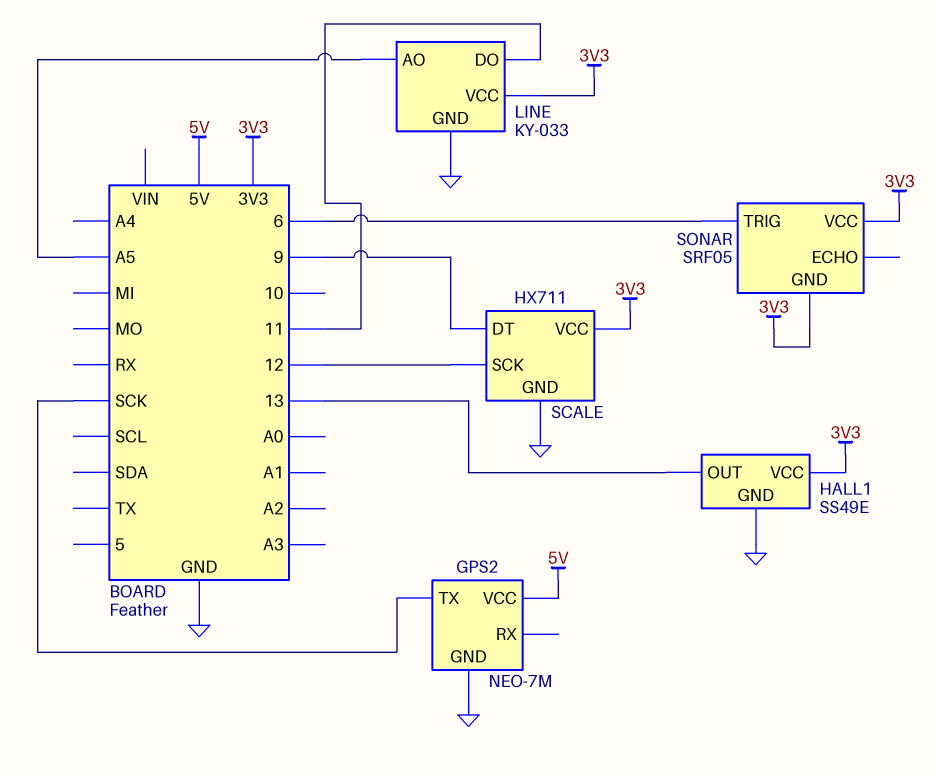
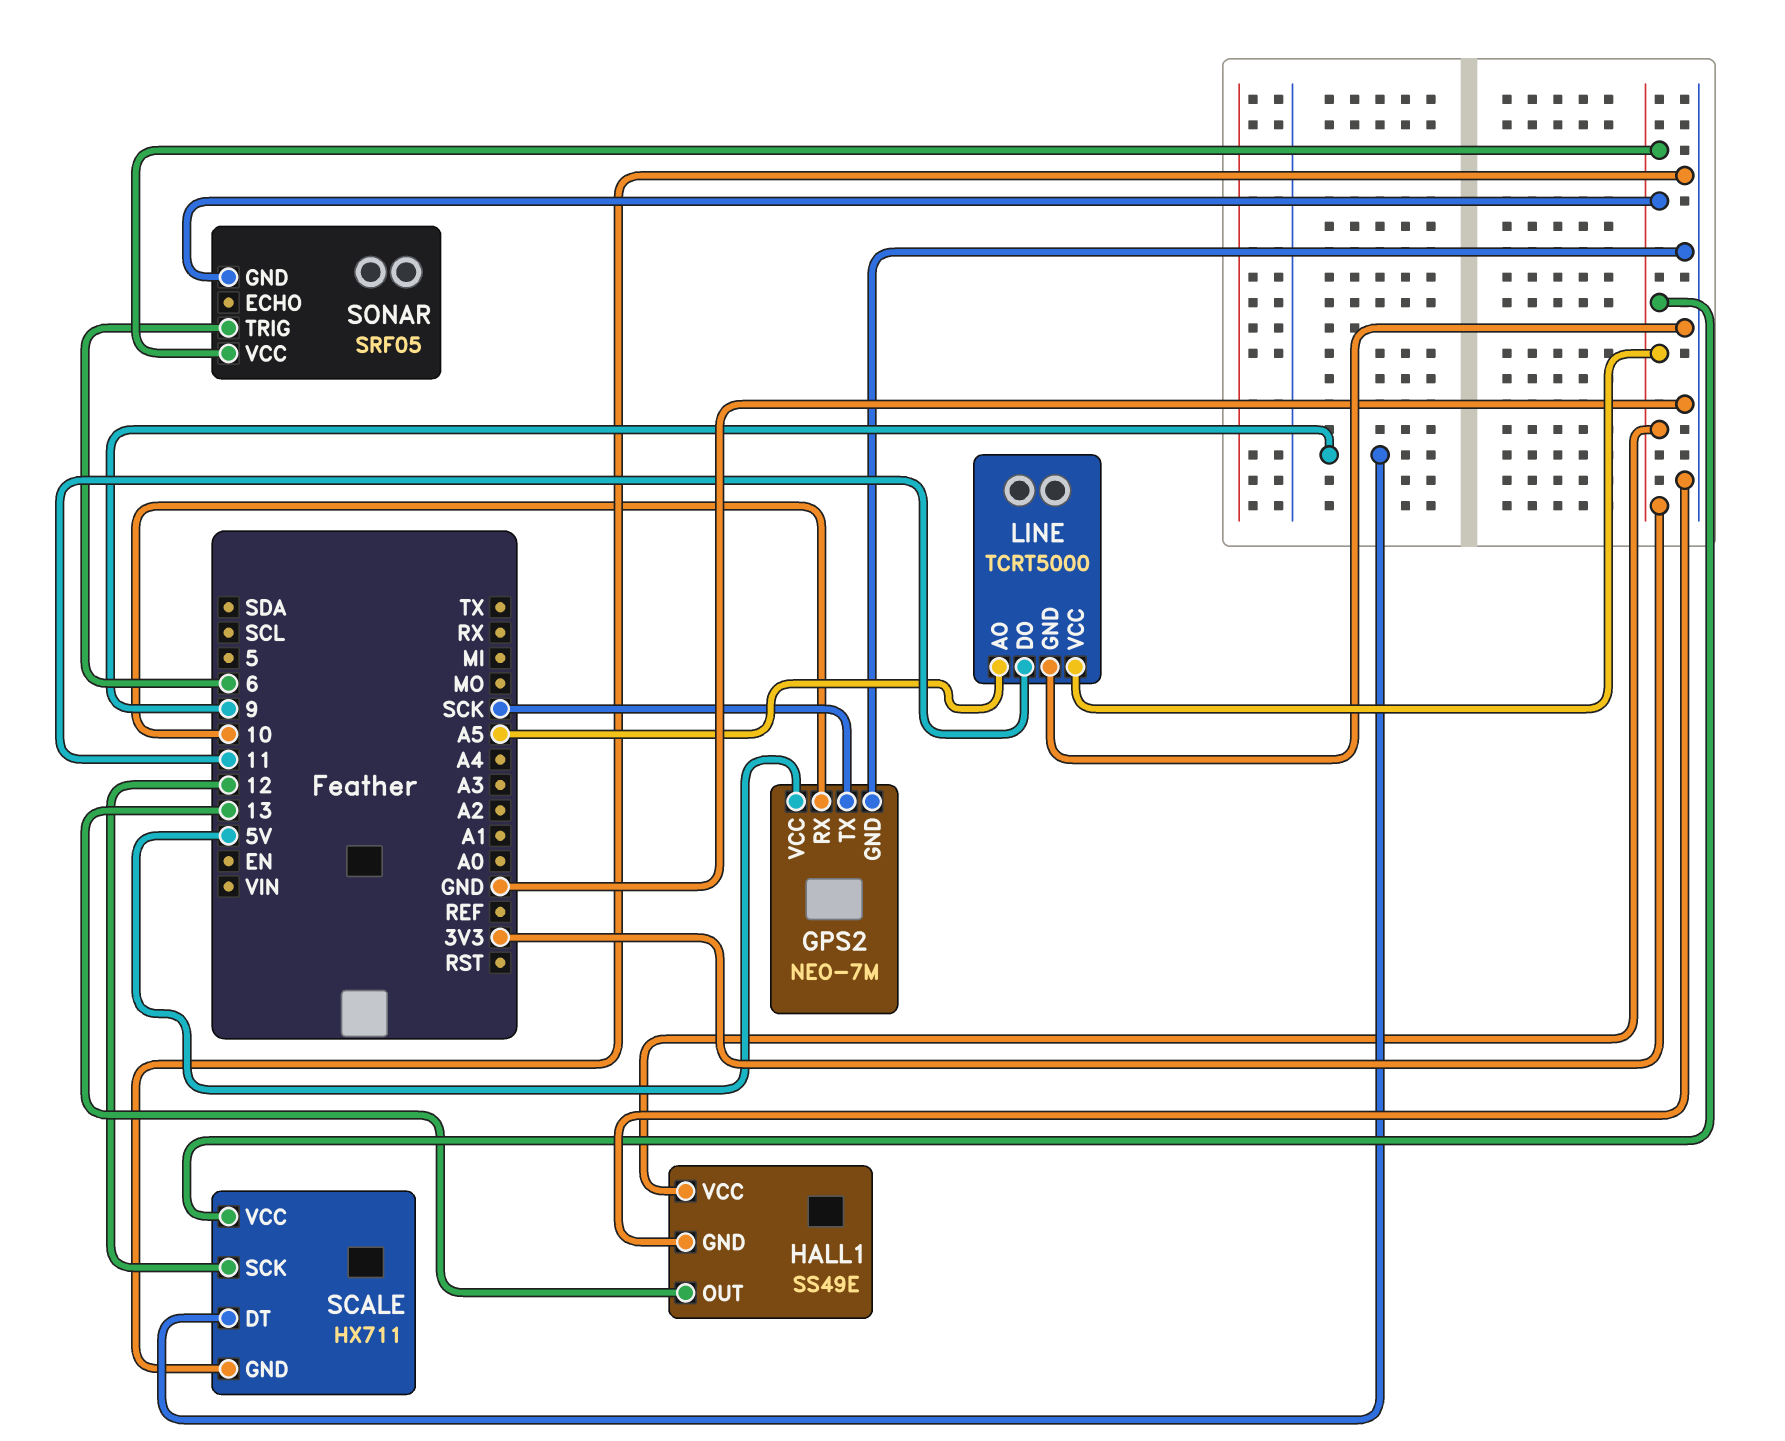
GPS2 pin RX: none -> 10
LINE: KY-033 -> TCRT5000

